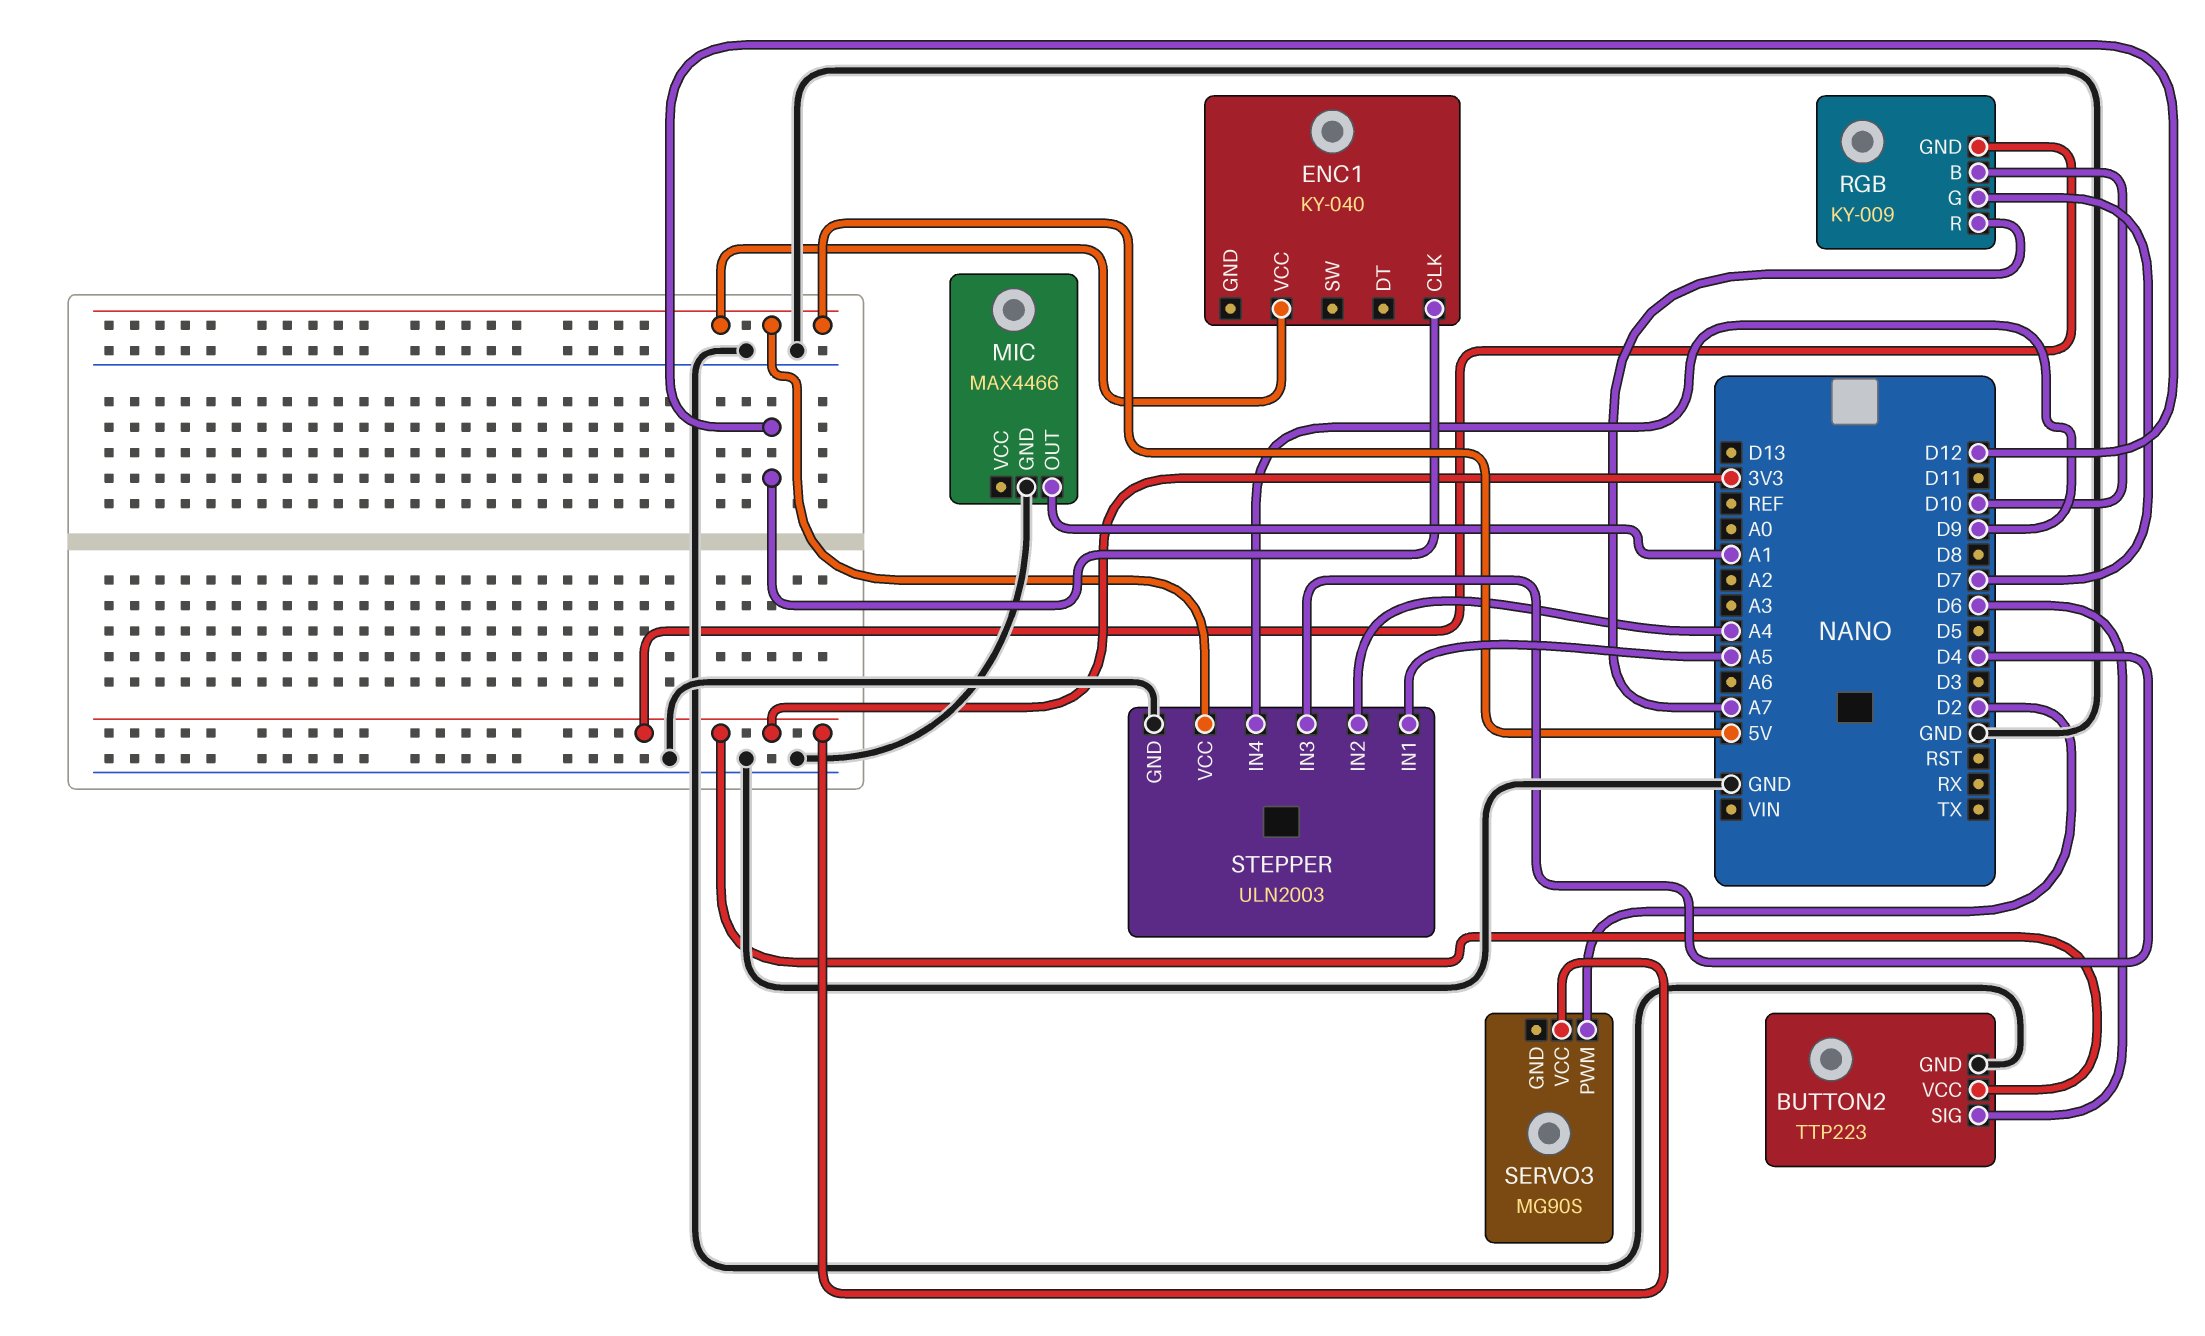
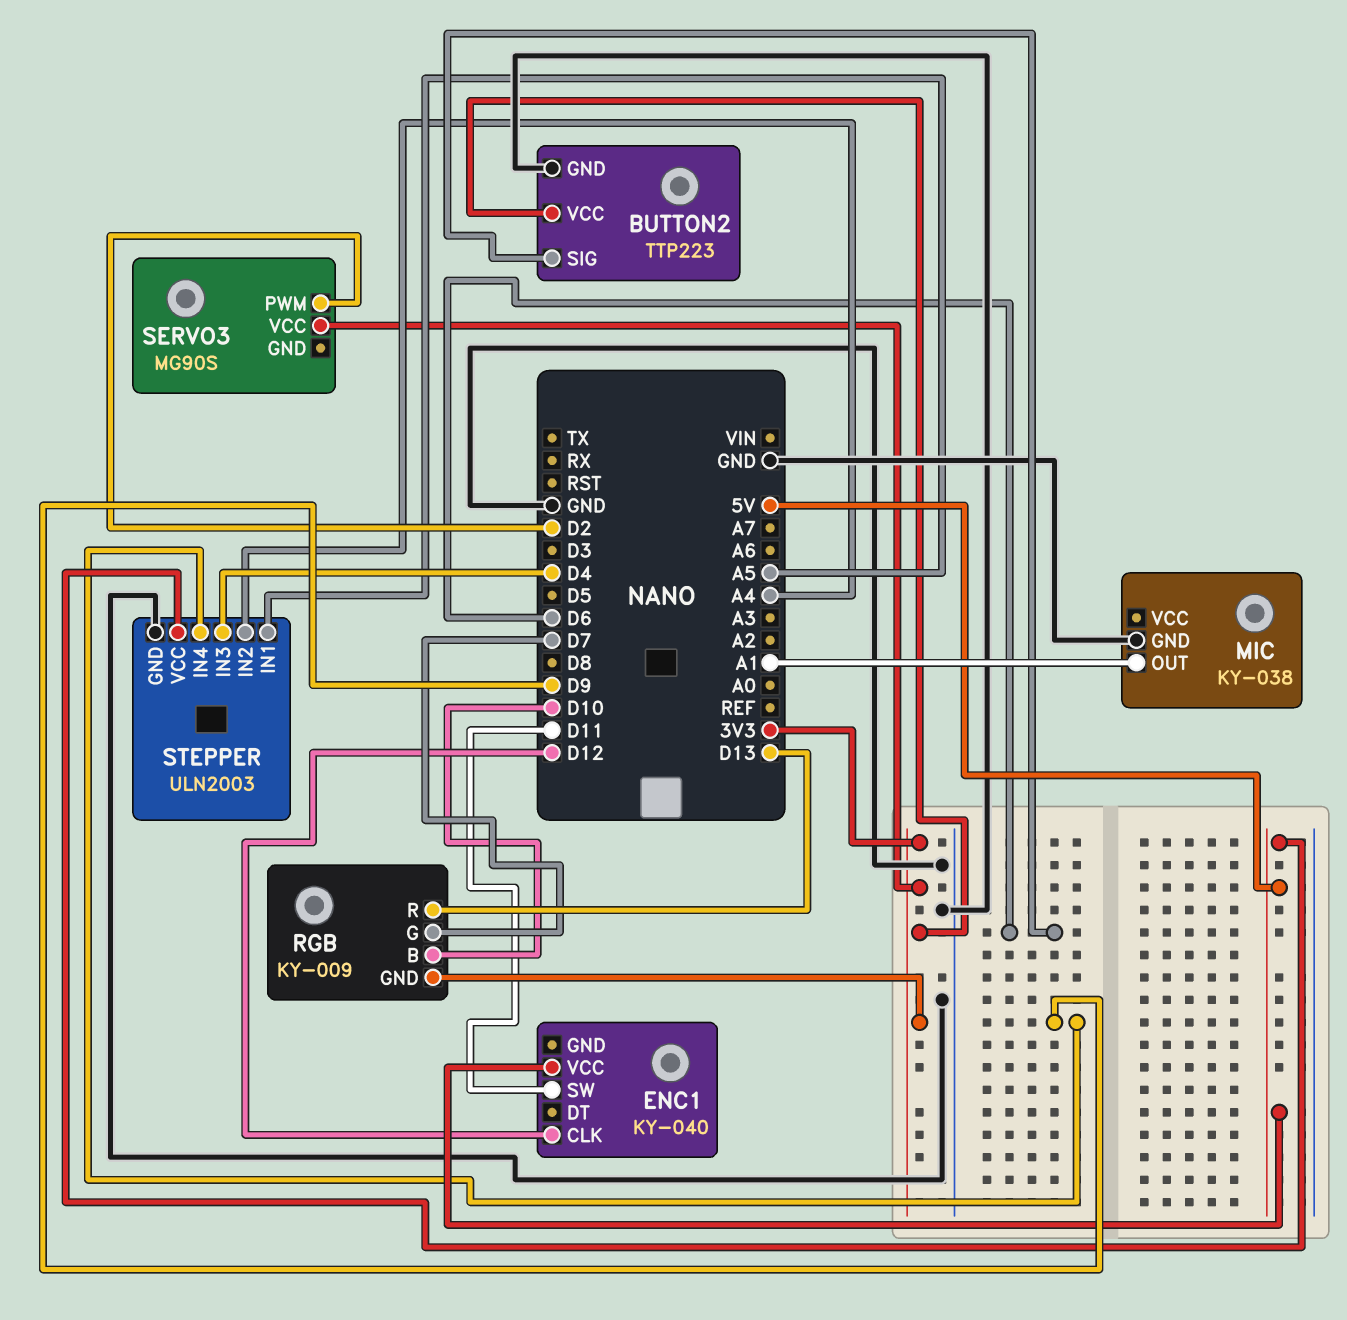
ENC1 pin SW: none -> D11
MIC: MAX4466 -> KY-038
RGB pin R: A7 -> D13

